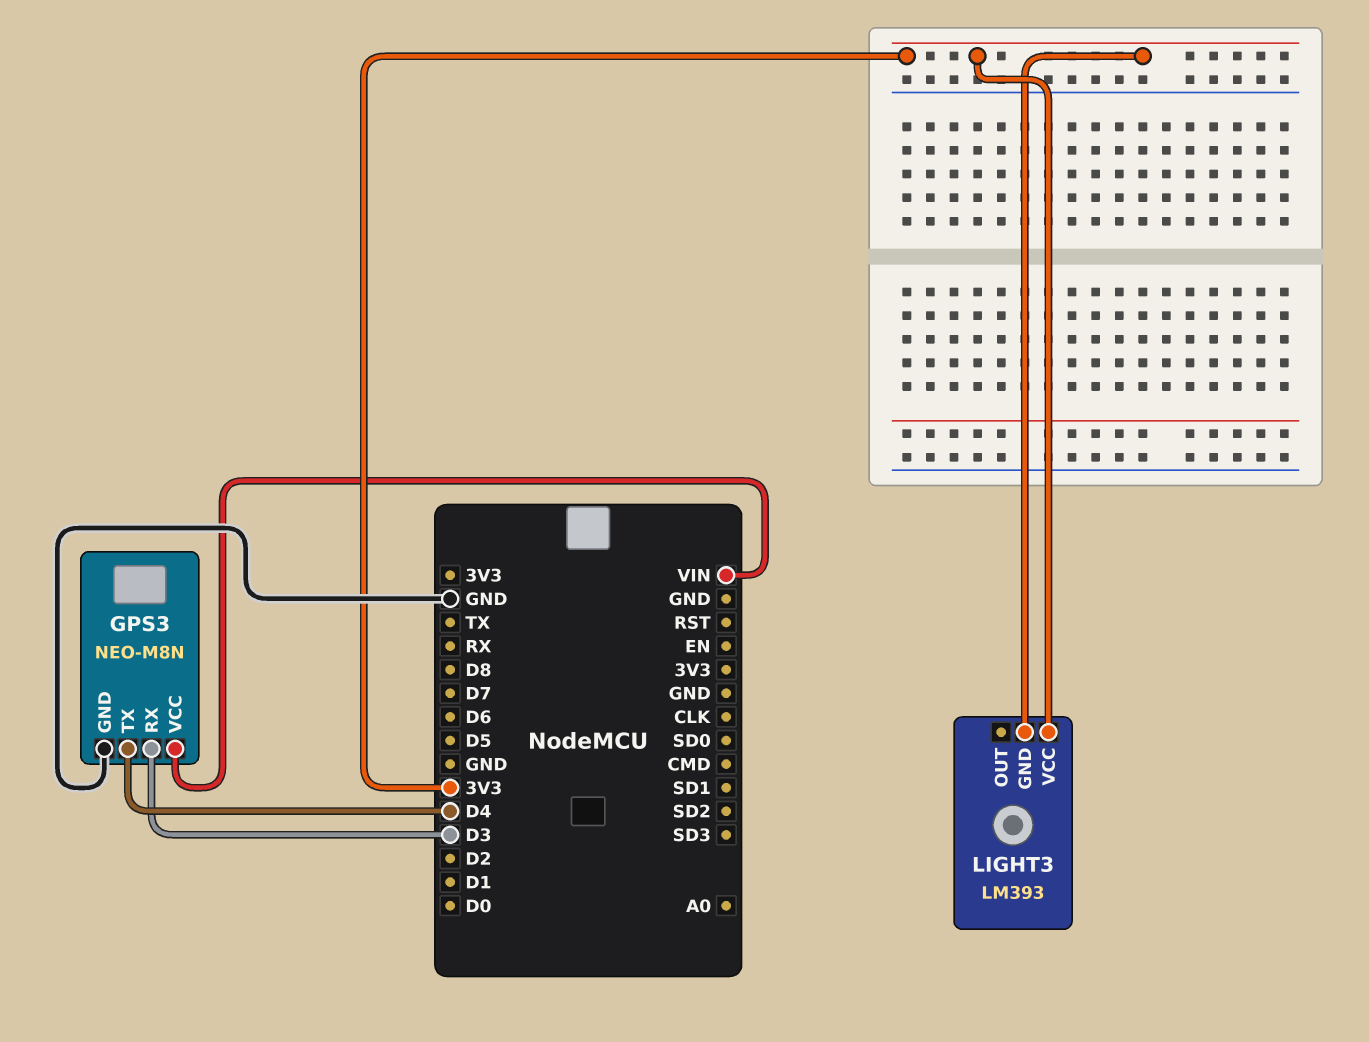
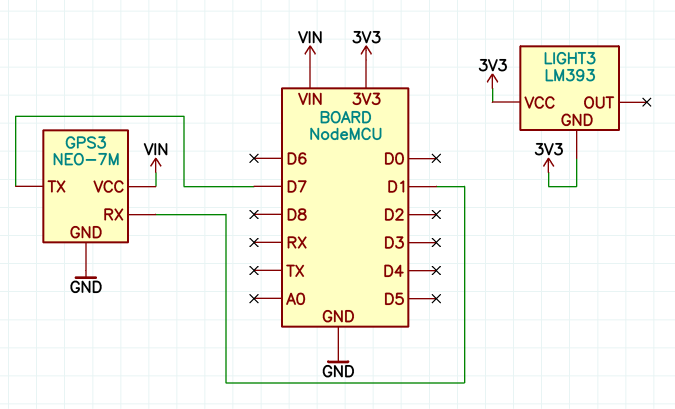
GPS3: NEO-M8N -> NEO-7M
GPS3 pin RX: D3 -> D1
GPS3 pin TX: D4 -> D7

